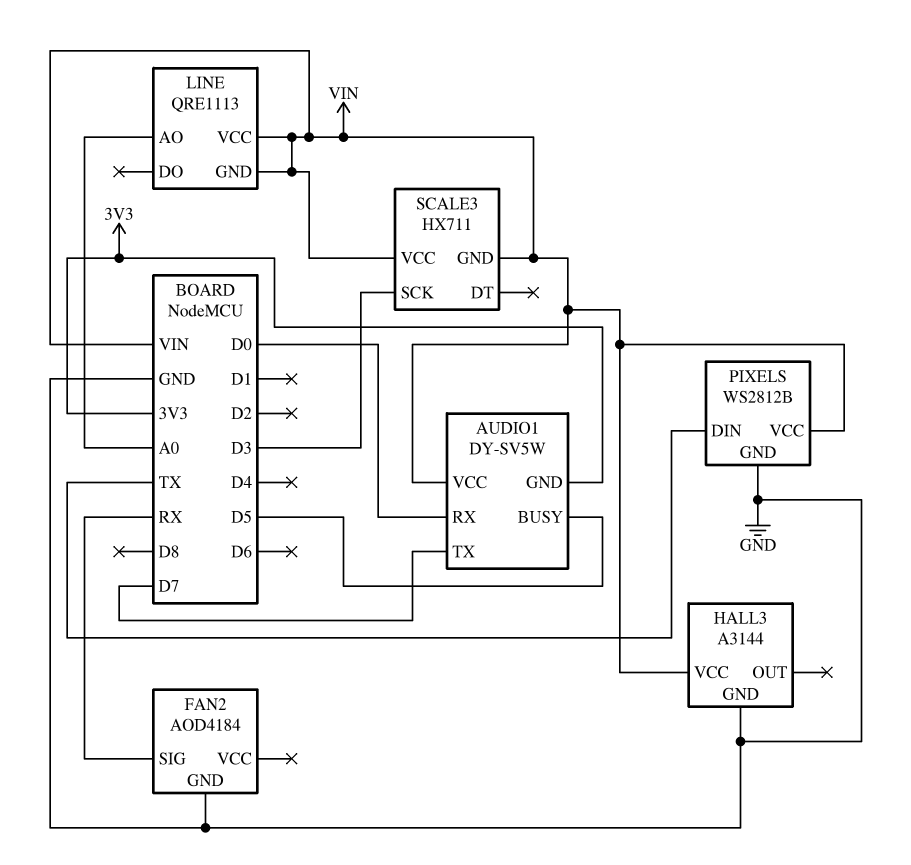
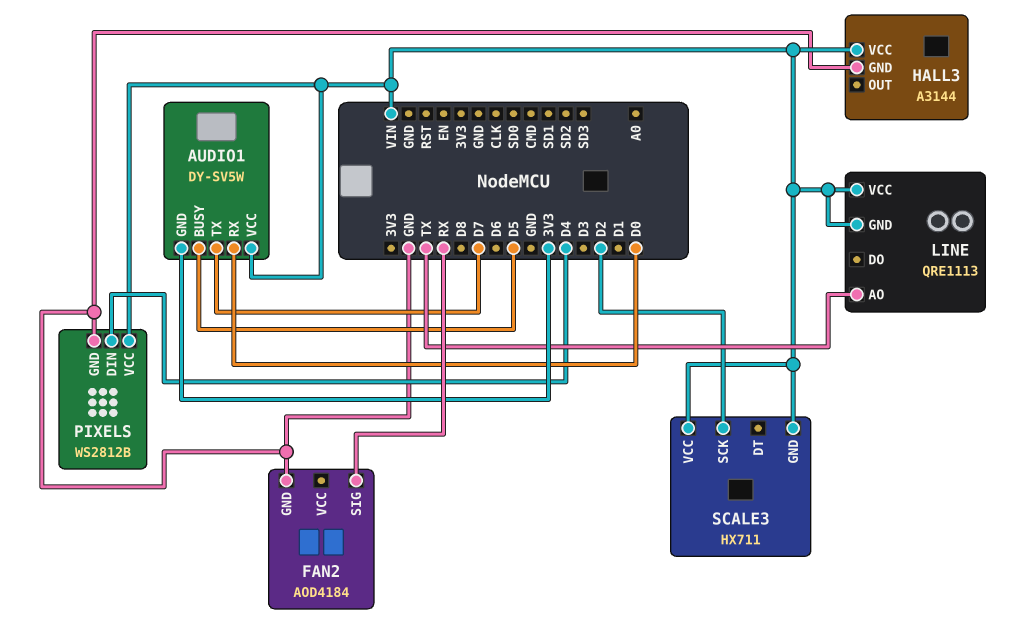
LINE pin AO: A0 -> TX
PIXELS pin DIN: TX -> D4
SCALE3 pin SCK: D3 -> D2

